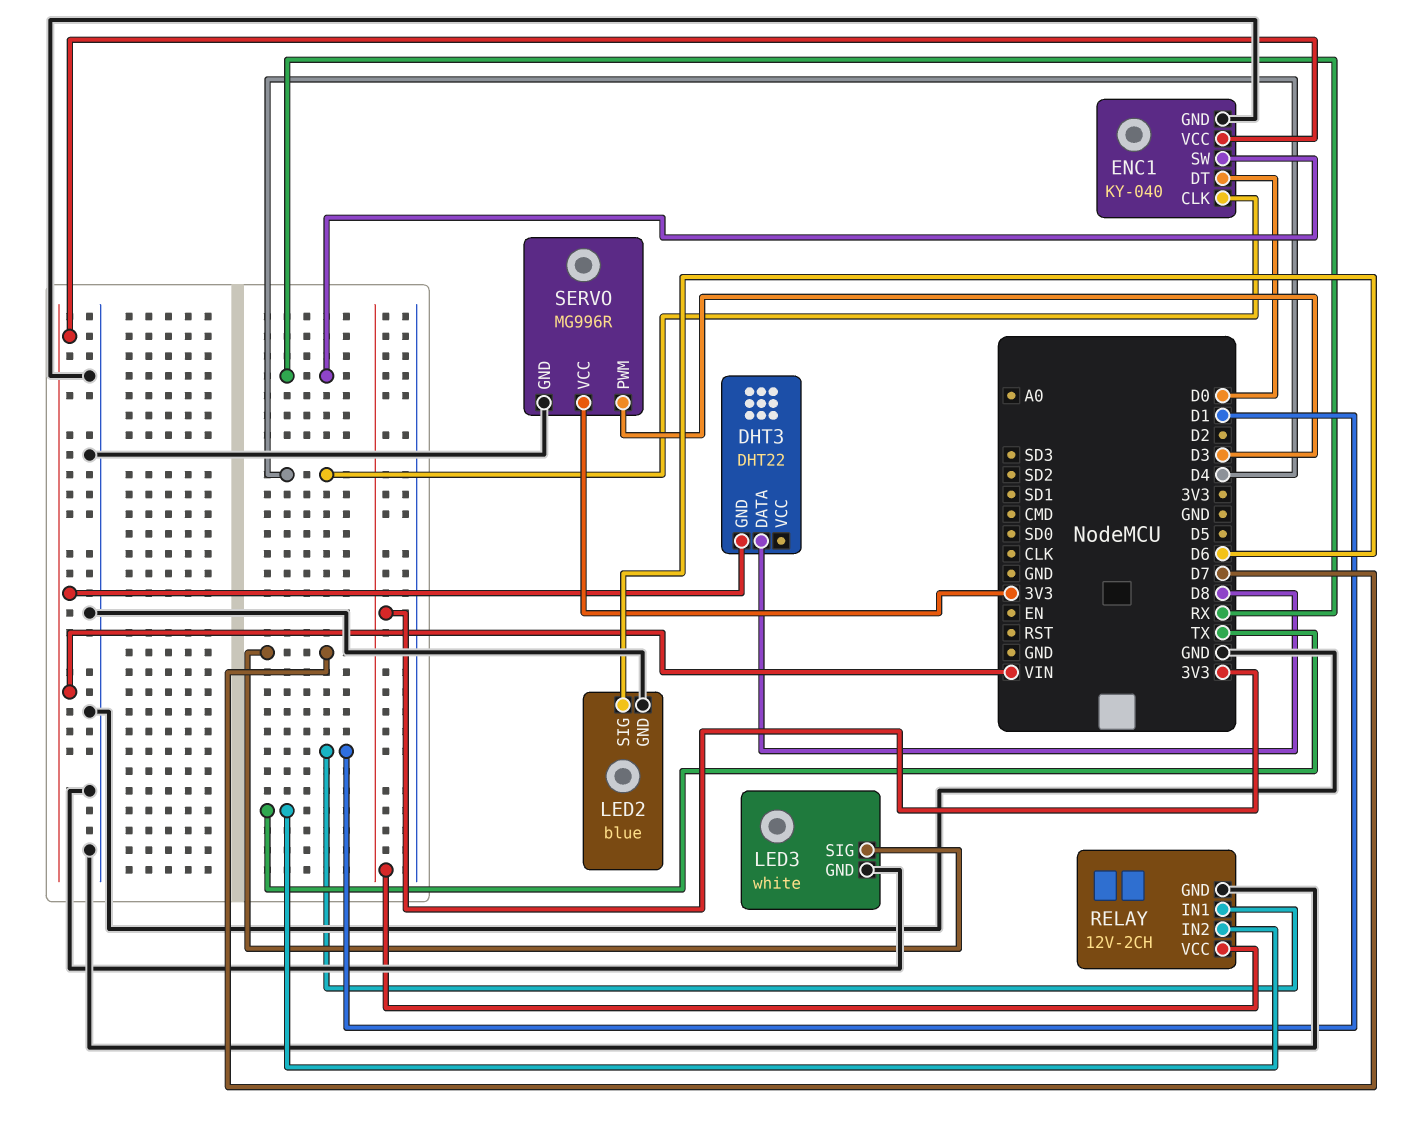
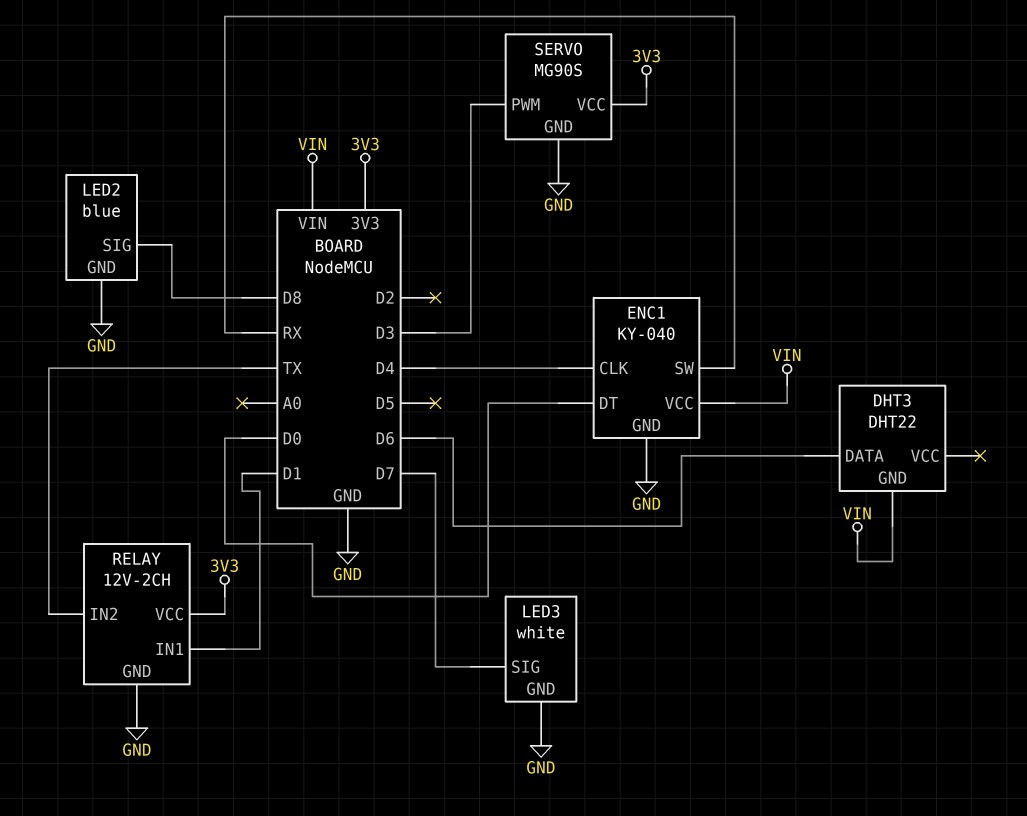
DHT3 pin DATA: D8 -> D6
LED2 pin SIG: D6 -> D8
SERVO: MG996R -> MG90S

